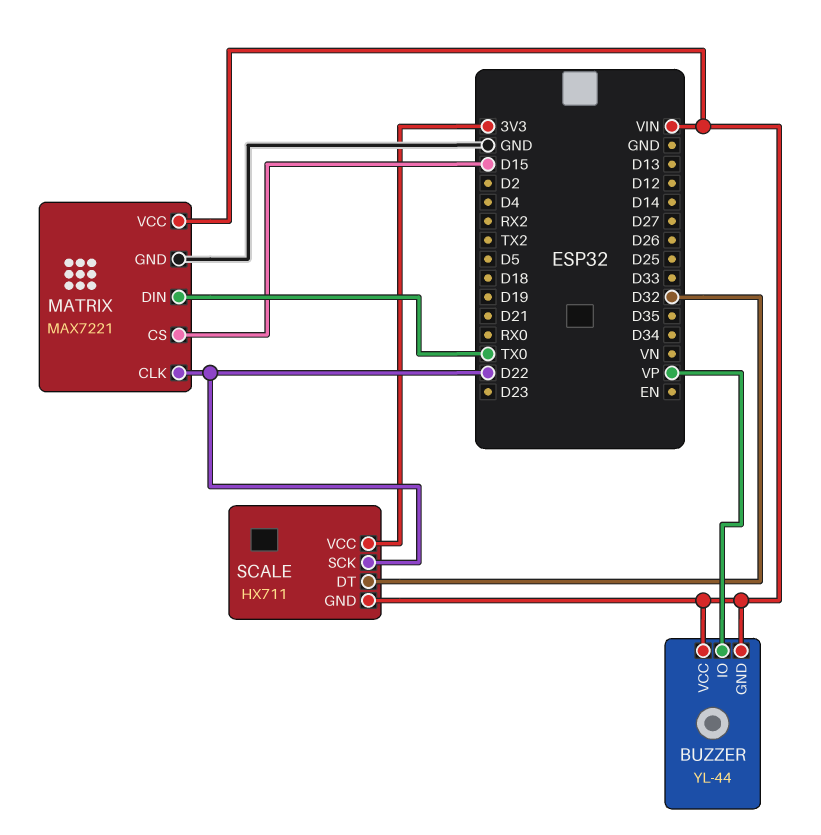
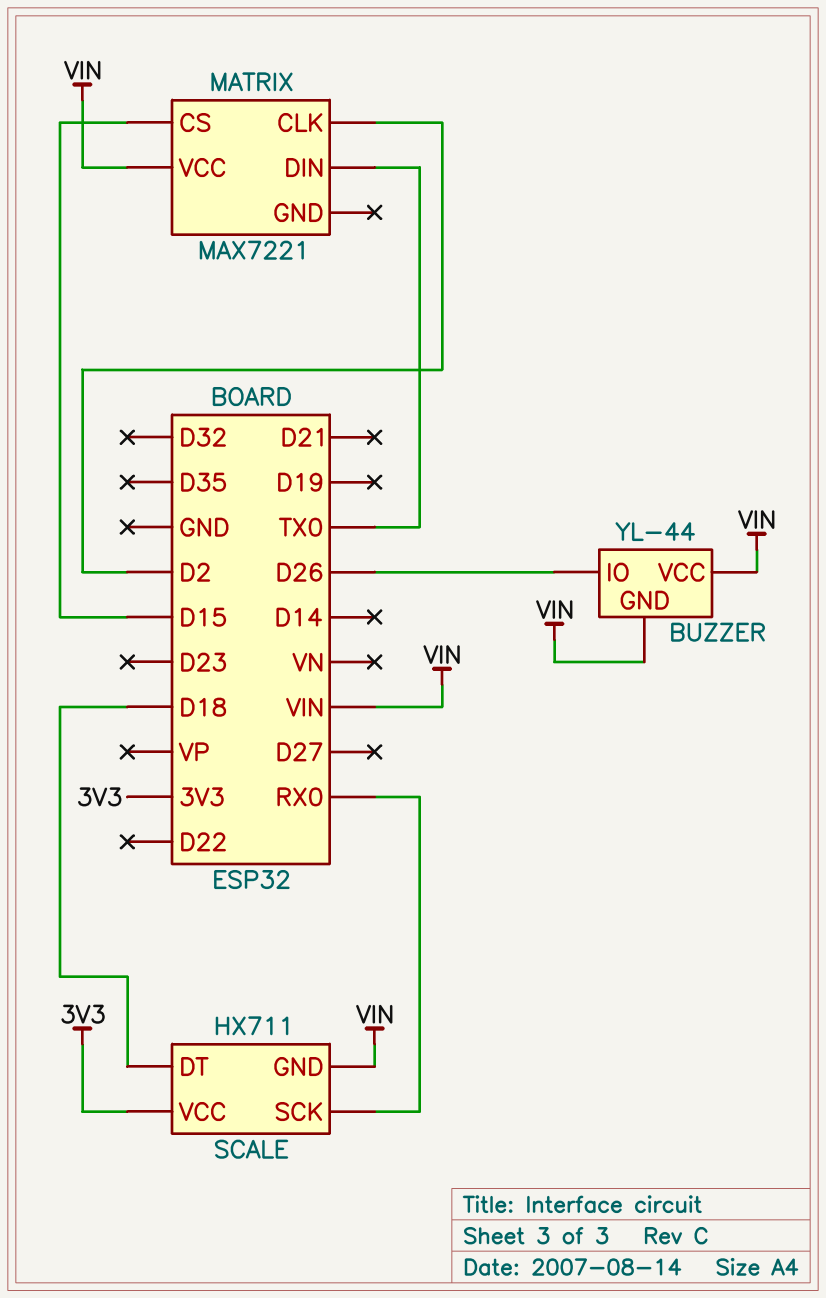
BUZZER pin IO: VP -> D26
MATRIX pin CLK: D22 -> D2
MATRIX pin GND: GND -> none
SCALE pin DT: D32 -> D18
SCALE pin SCK: D22 -> RX0

